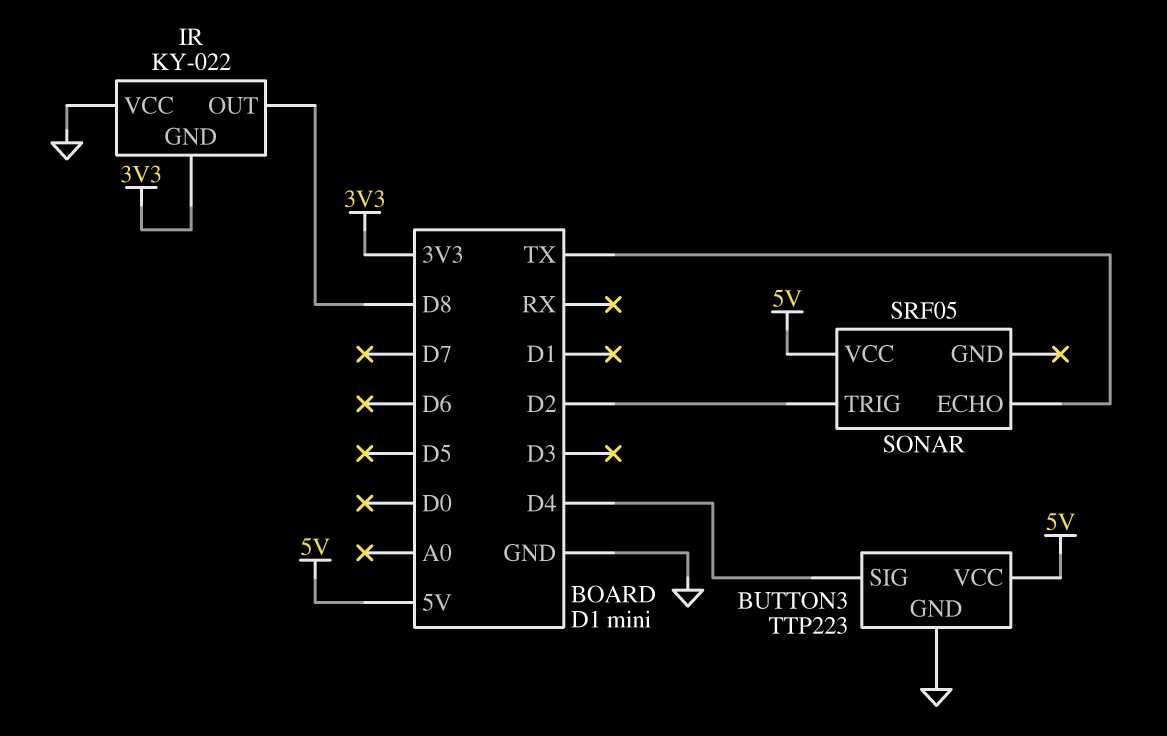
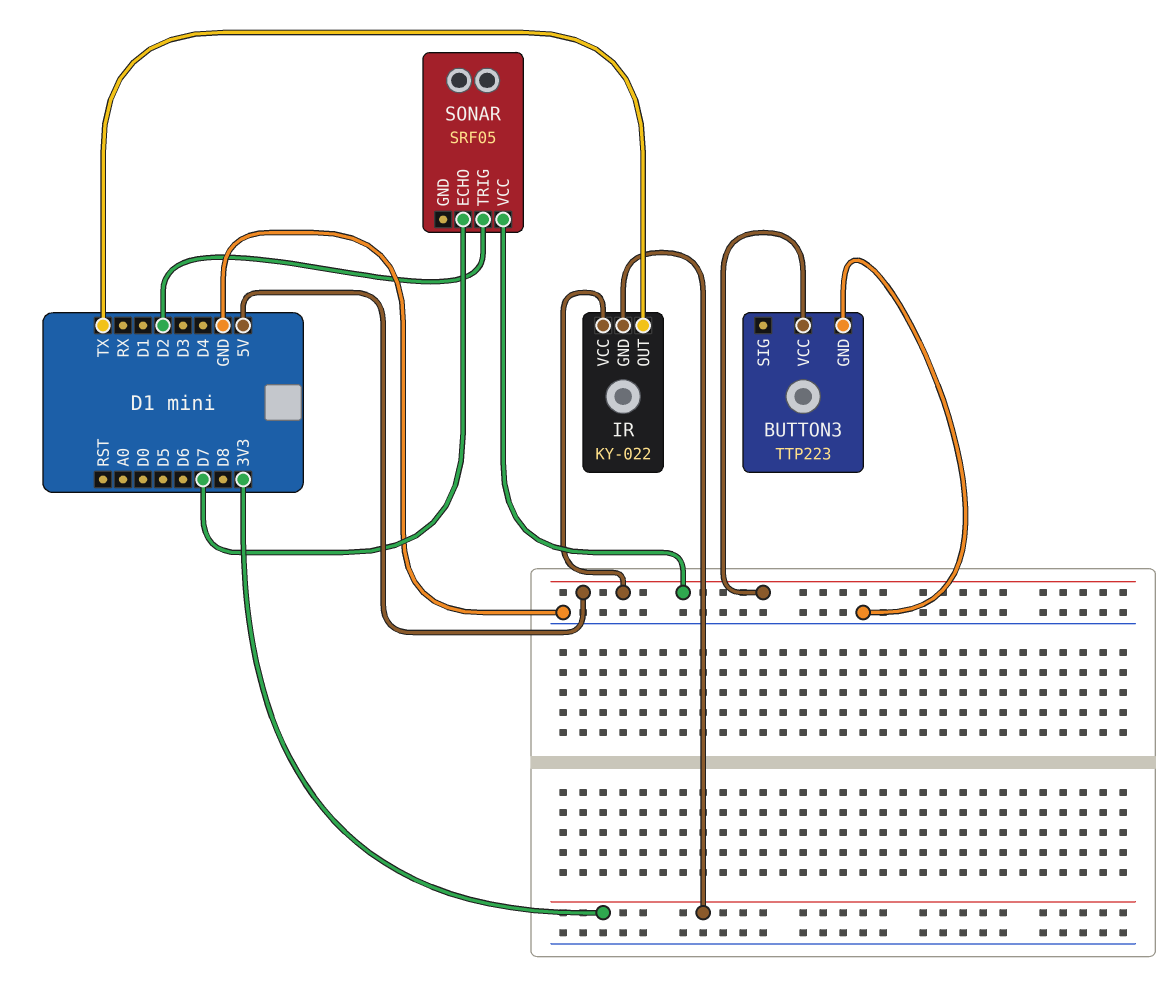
BUTTON3 pin SIG: D4 -> none
IR pin OUT: D8 -> TX
IR pin VCC: GND -> 5V
SONAR pin ECHO: TX -> D7

